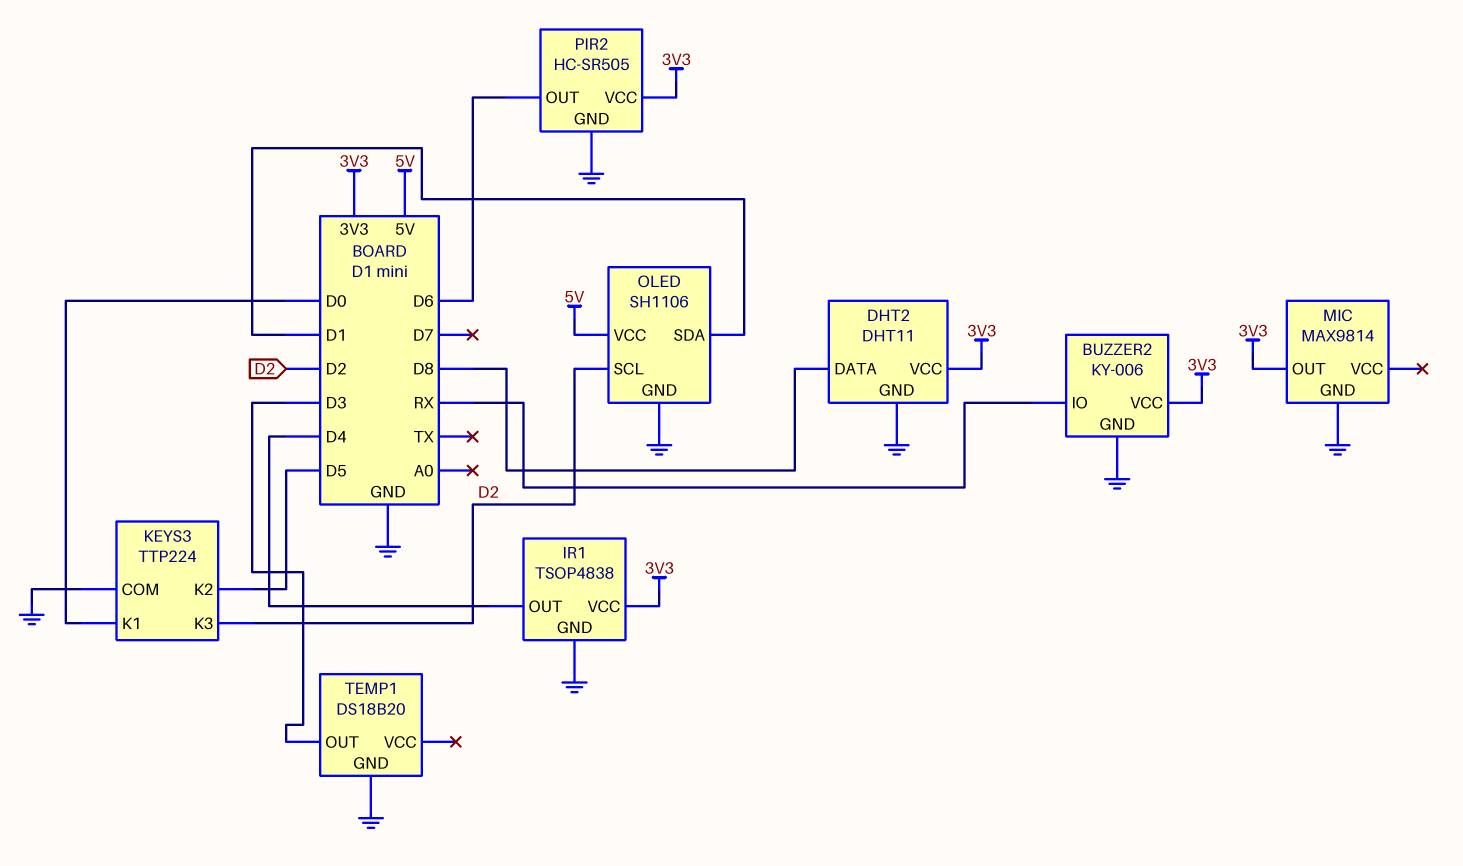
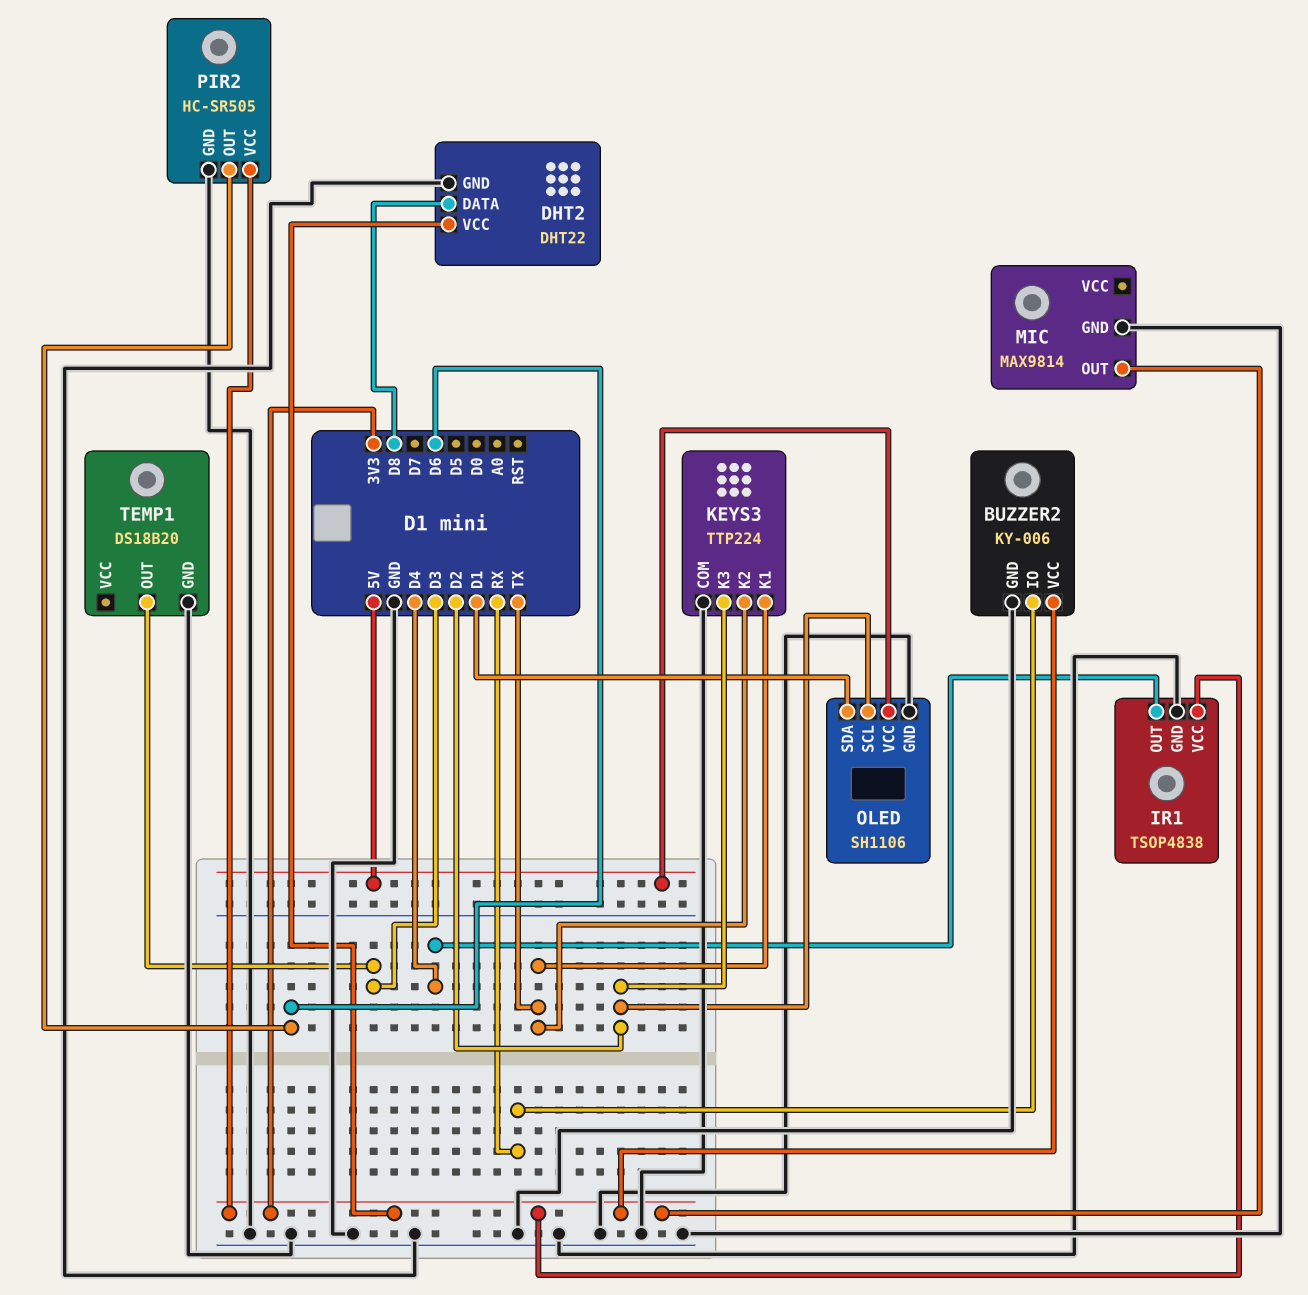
DHT2: DHT11 -> DHT22
KEYS3 pin K1: D0 -> TX
KEYS3 pin K2: D5 -> TX

